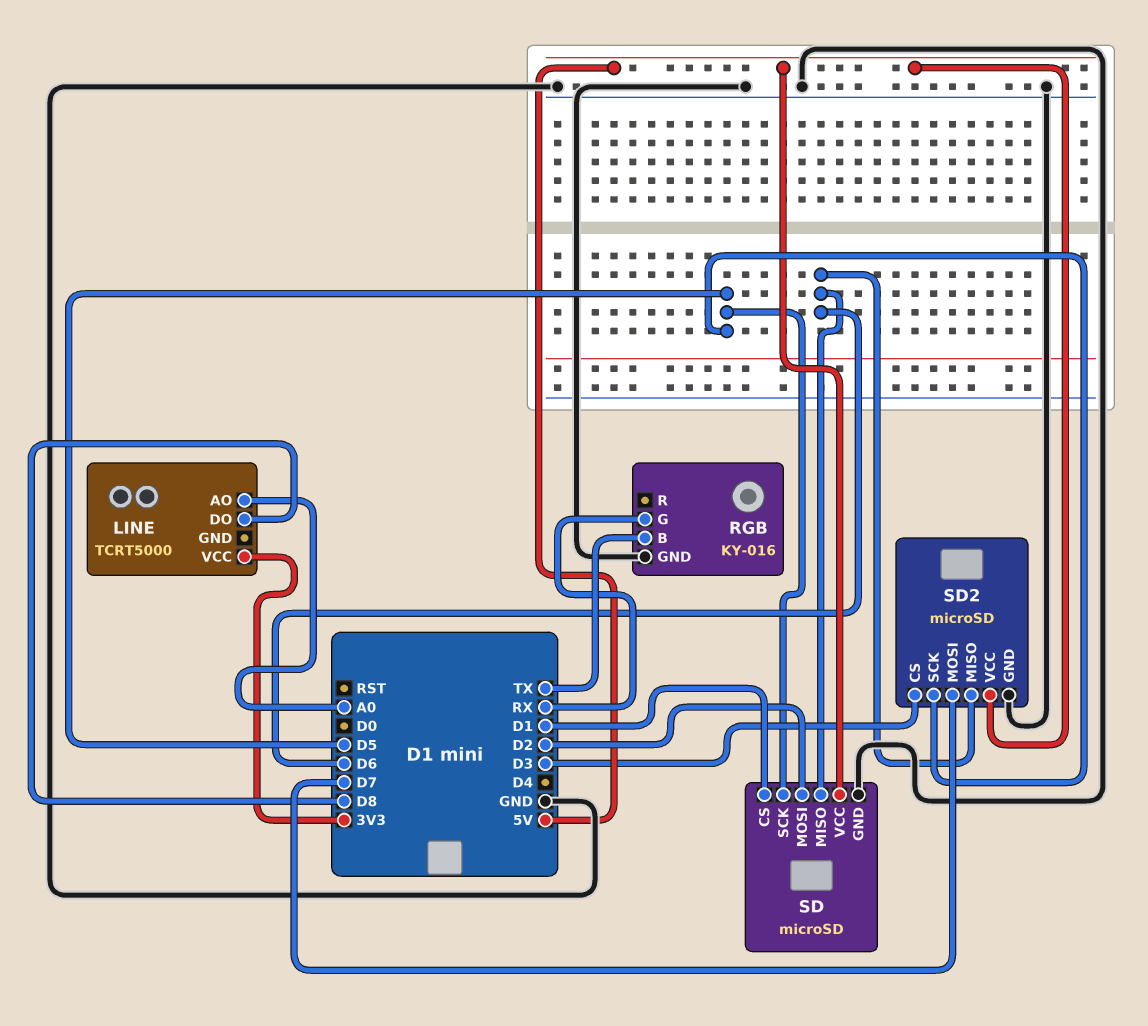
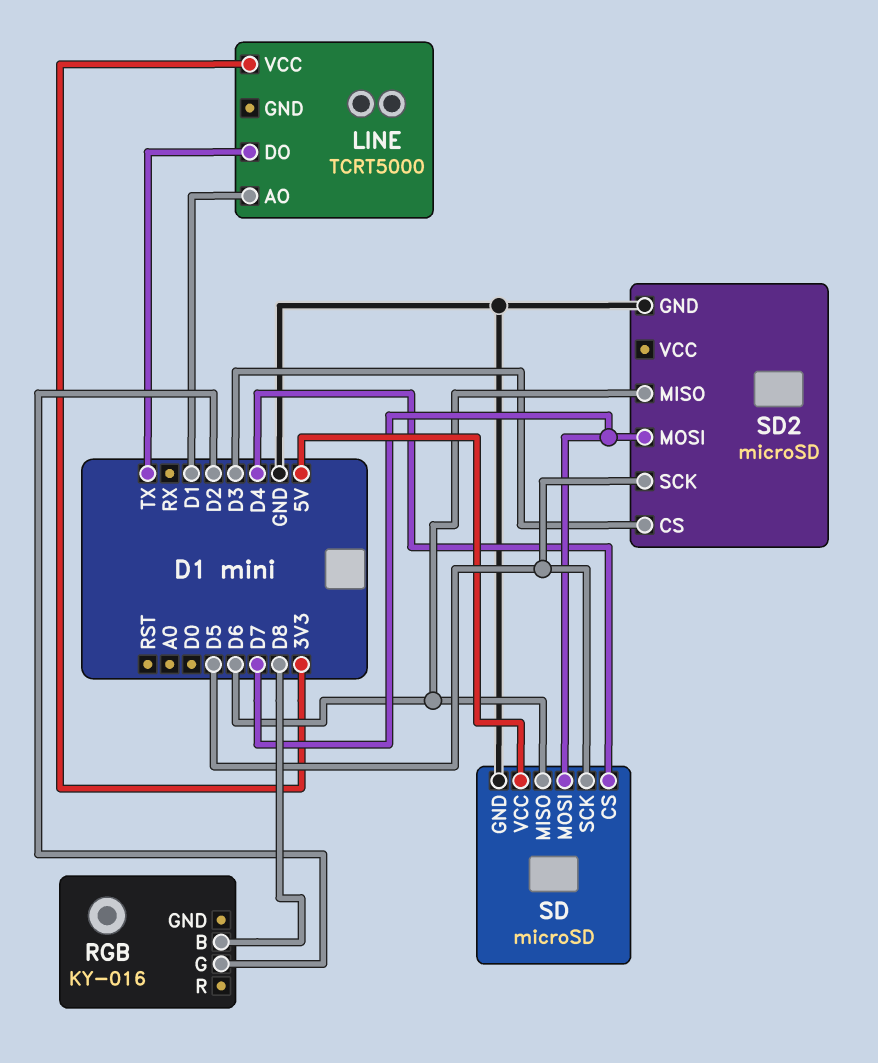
LINE pin AO: A0 -> D1
LINE pin DO: D8 -> TX
RGB pin B: TX -> D8
RGB pin G: RX -> D2
RGB pin GND: GND -> none
SD pin CS: D1 -> D4
SD pin MOSI: D2 -> D7
SD2 pin VCC: 5V -> none

